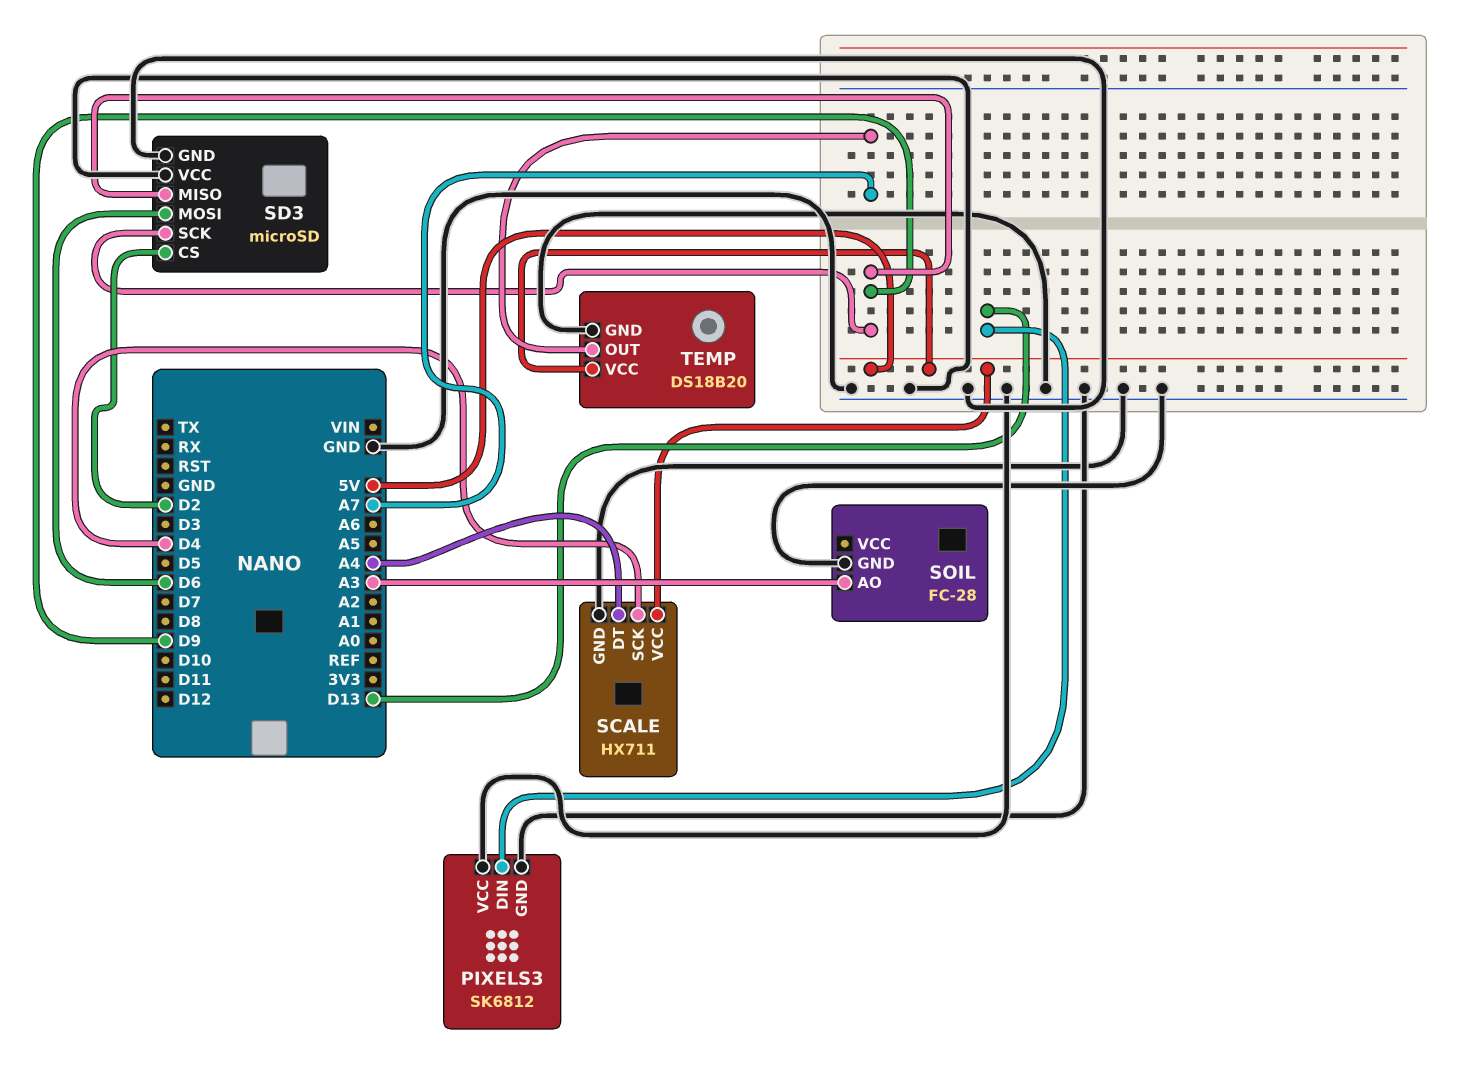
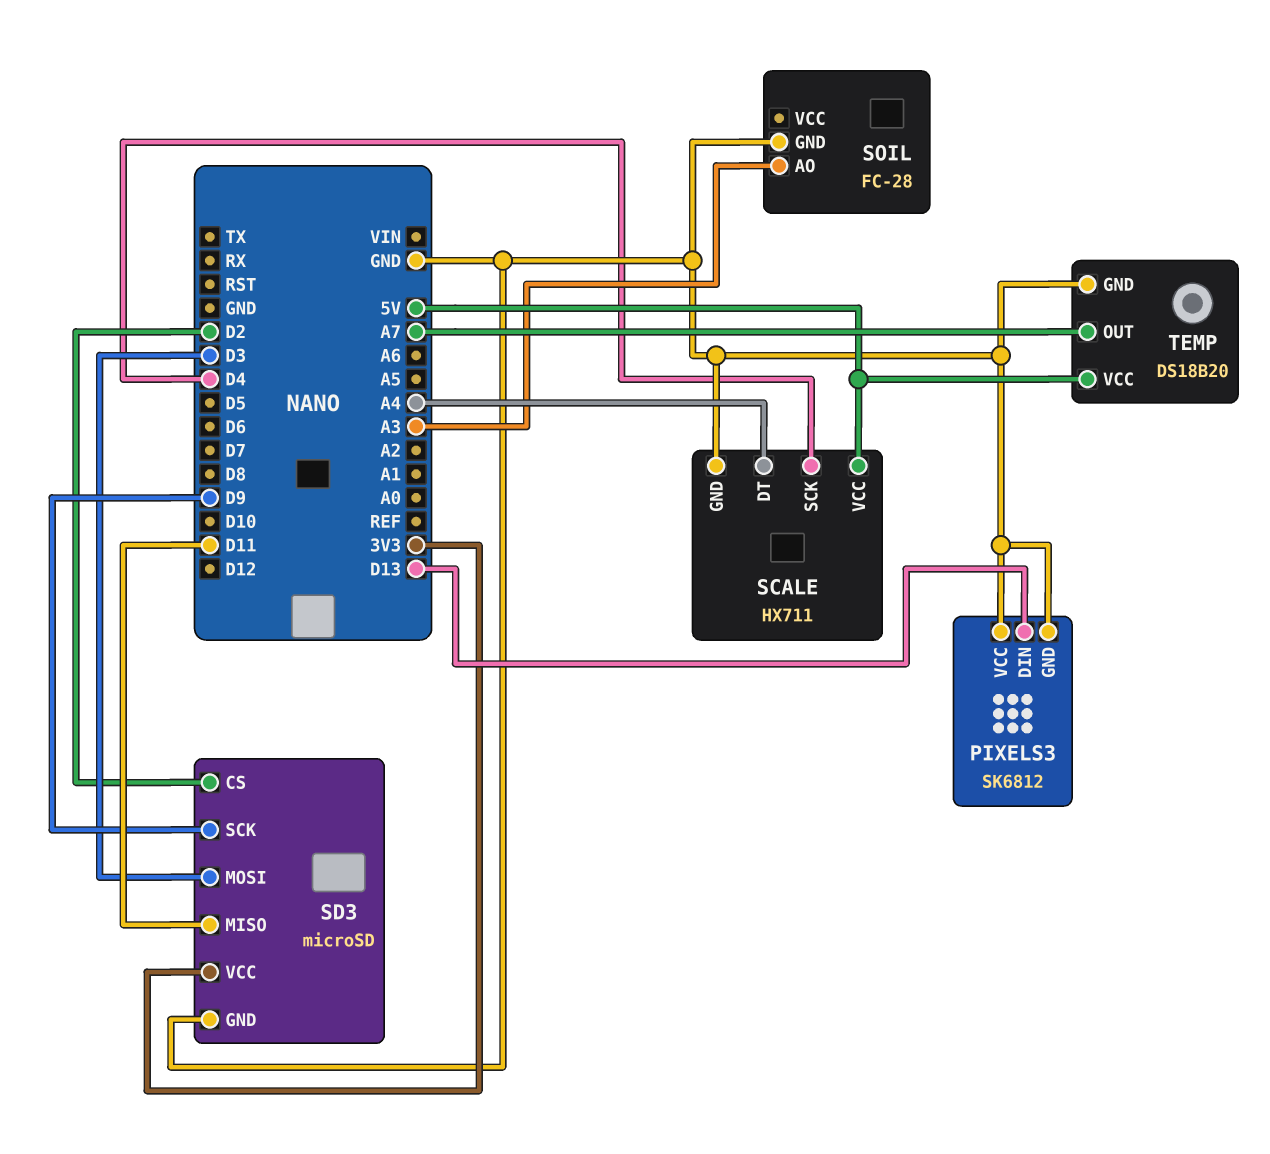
SD3 pin MISO: D9 -> D11
SD3 pin MOSI: D6 -> D3
SD3 pin VCC: GND -> 3V3

